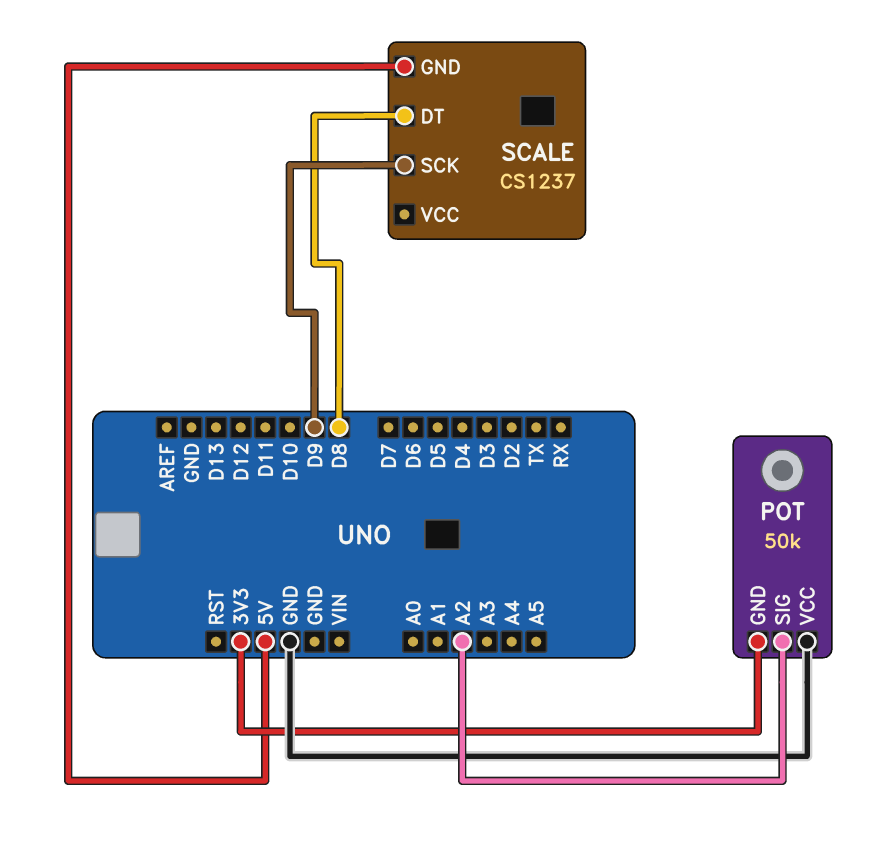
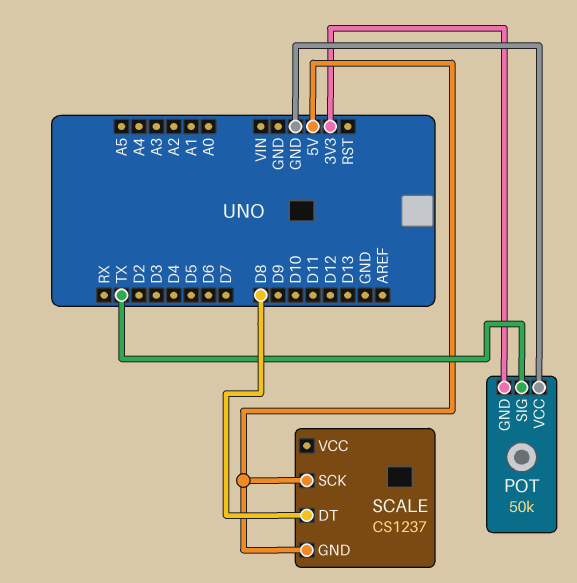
POT pin SIG: A2 -> TX
SCALE pin SCK: D9 -> 5V

